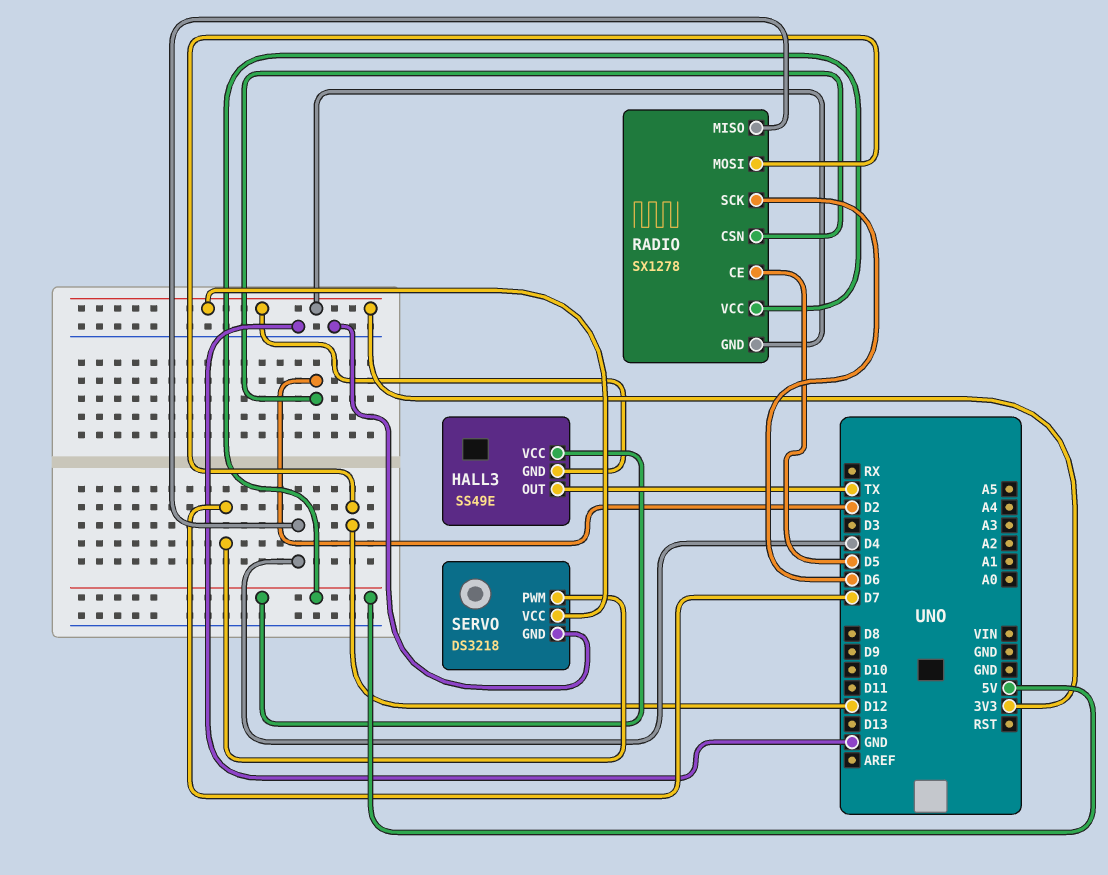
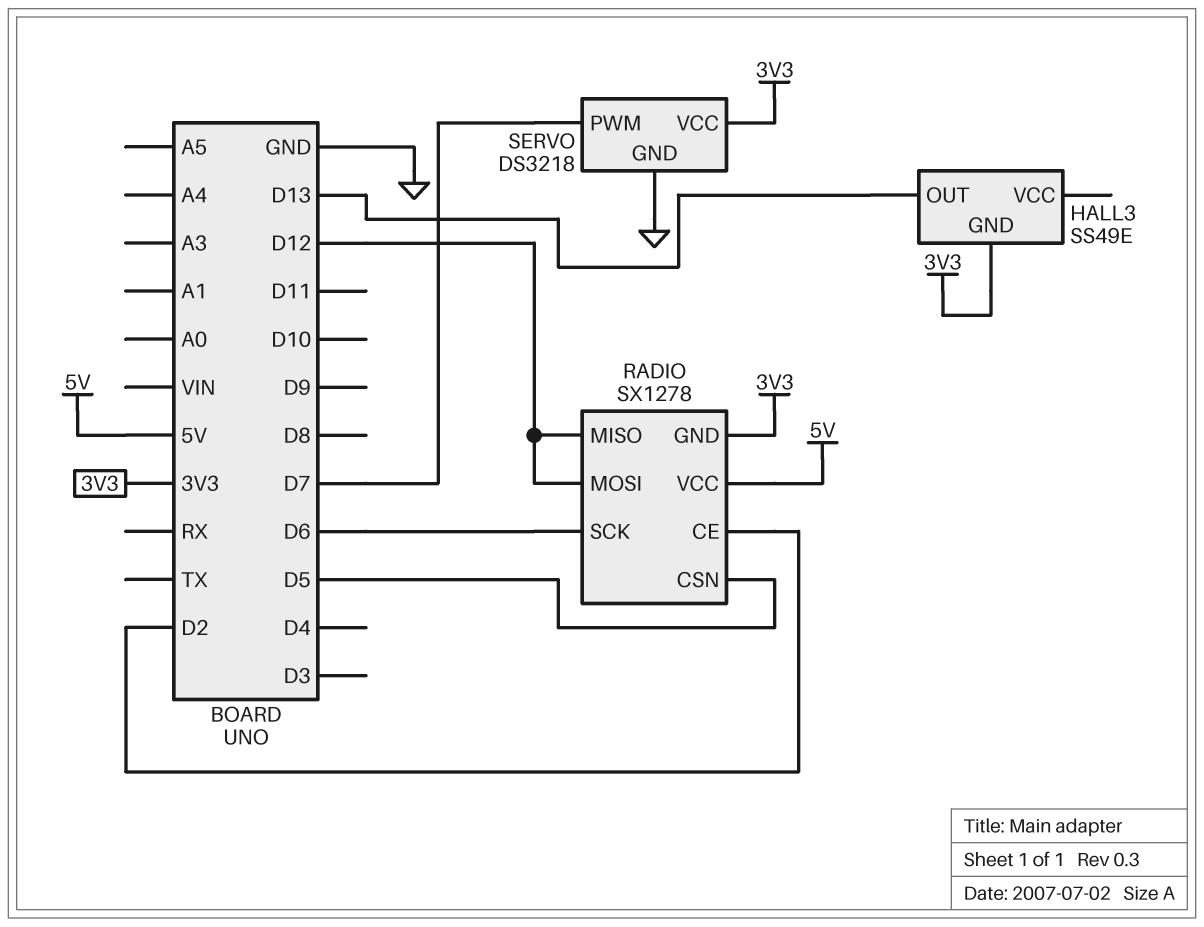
HALL3 pin OUT: TX -> D13
HALL3 pin VCC: 5V -> none
RADIO pin CE: D5 -> D2
RADIO pin CSN: D2 -> D5
RADIO pin MISO: D4 -> D12

